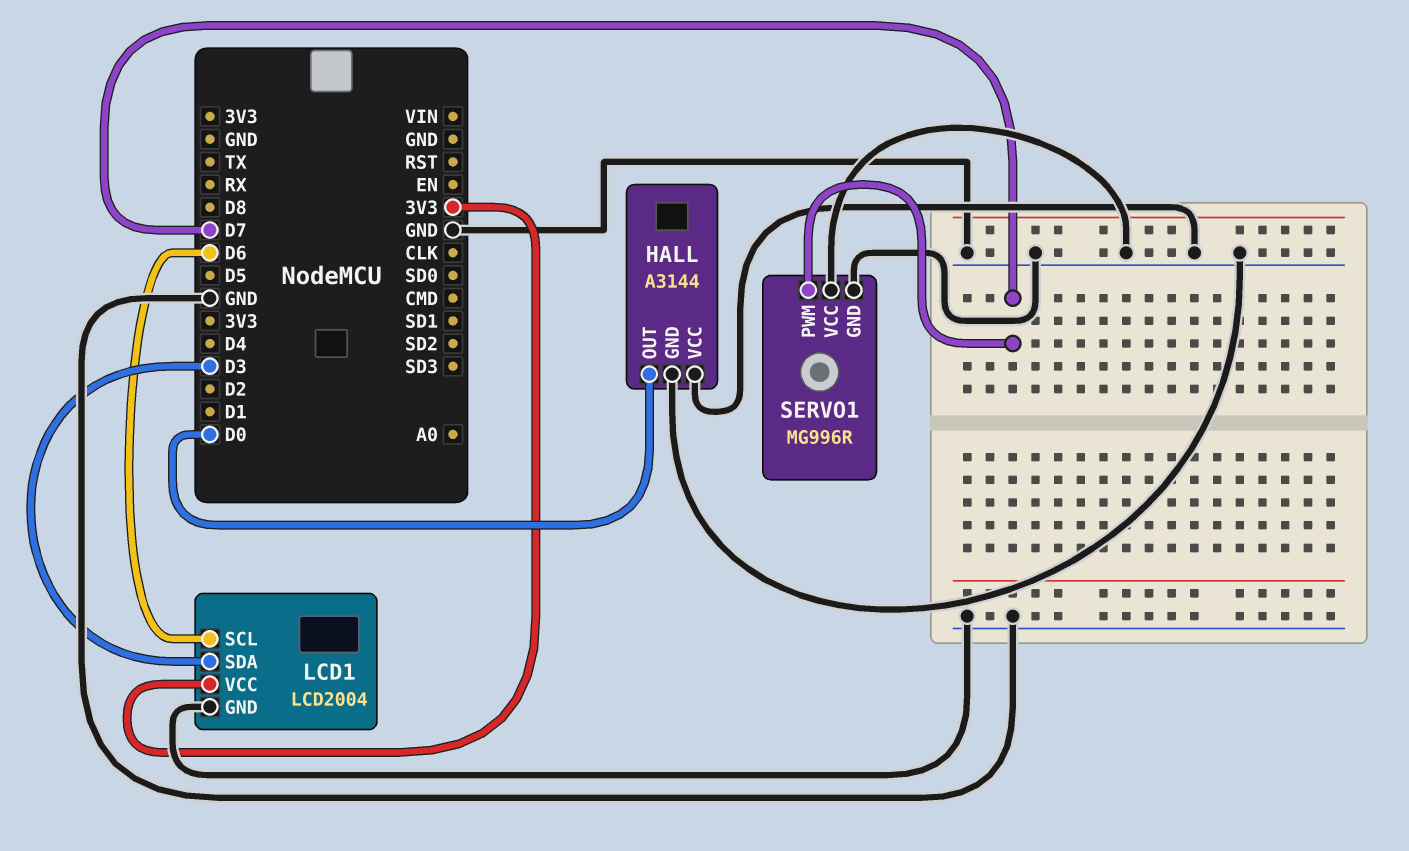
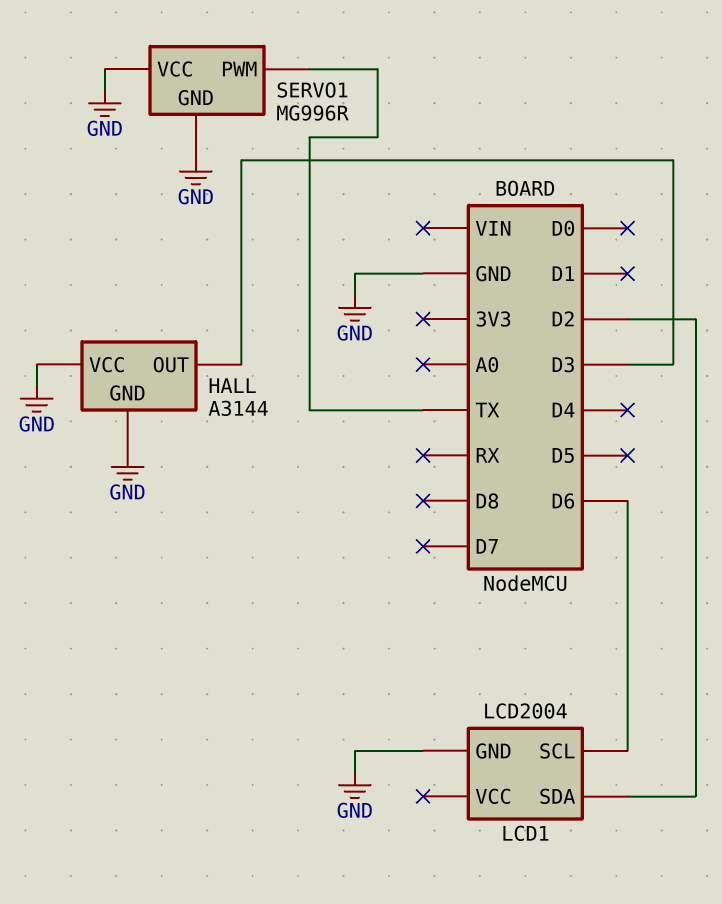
HALL pin OUT: D0 -> D3
LCD1 pin SDA: D3 -> D2
LCD1 pin VCC: 3V3 -> none
SERVO1 pin PWM: D7 -> TX

